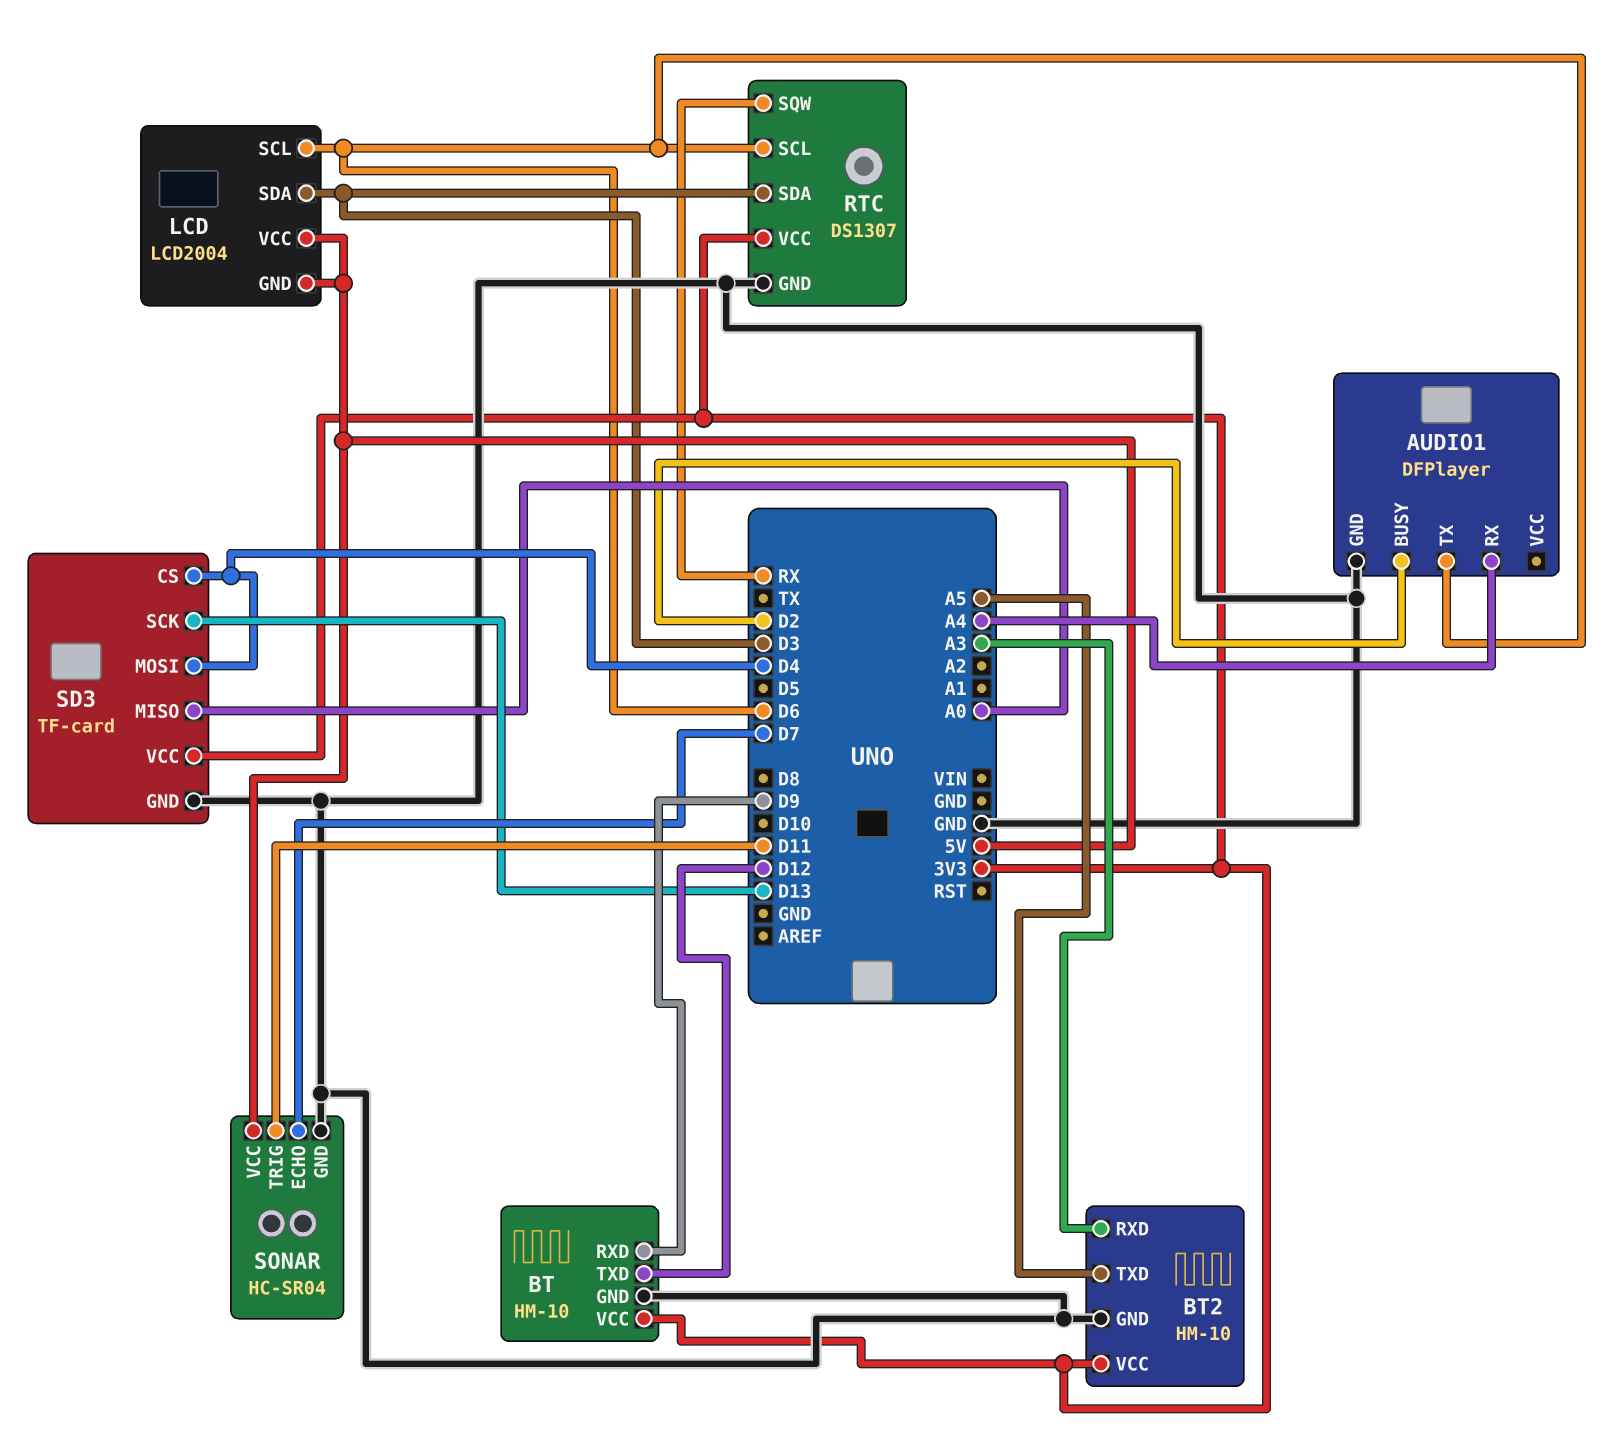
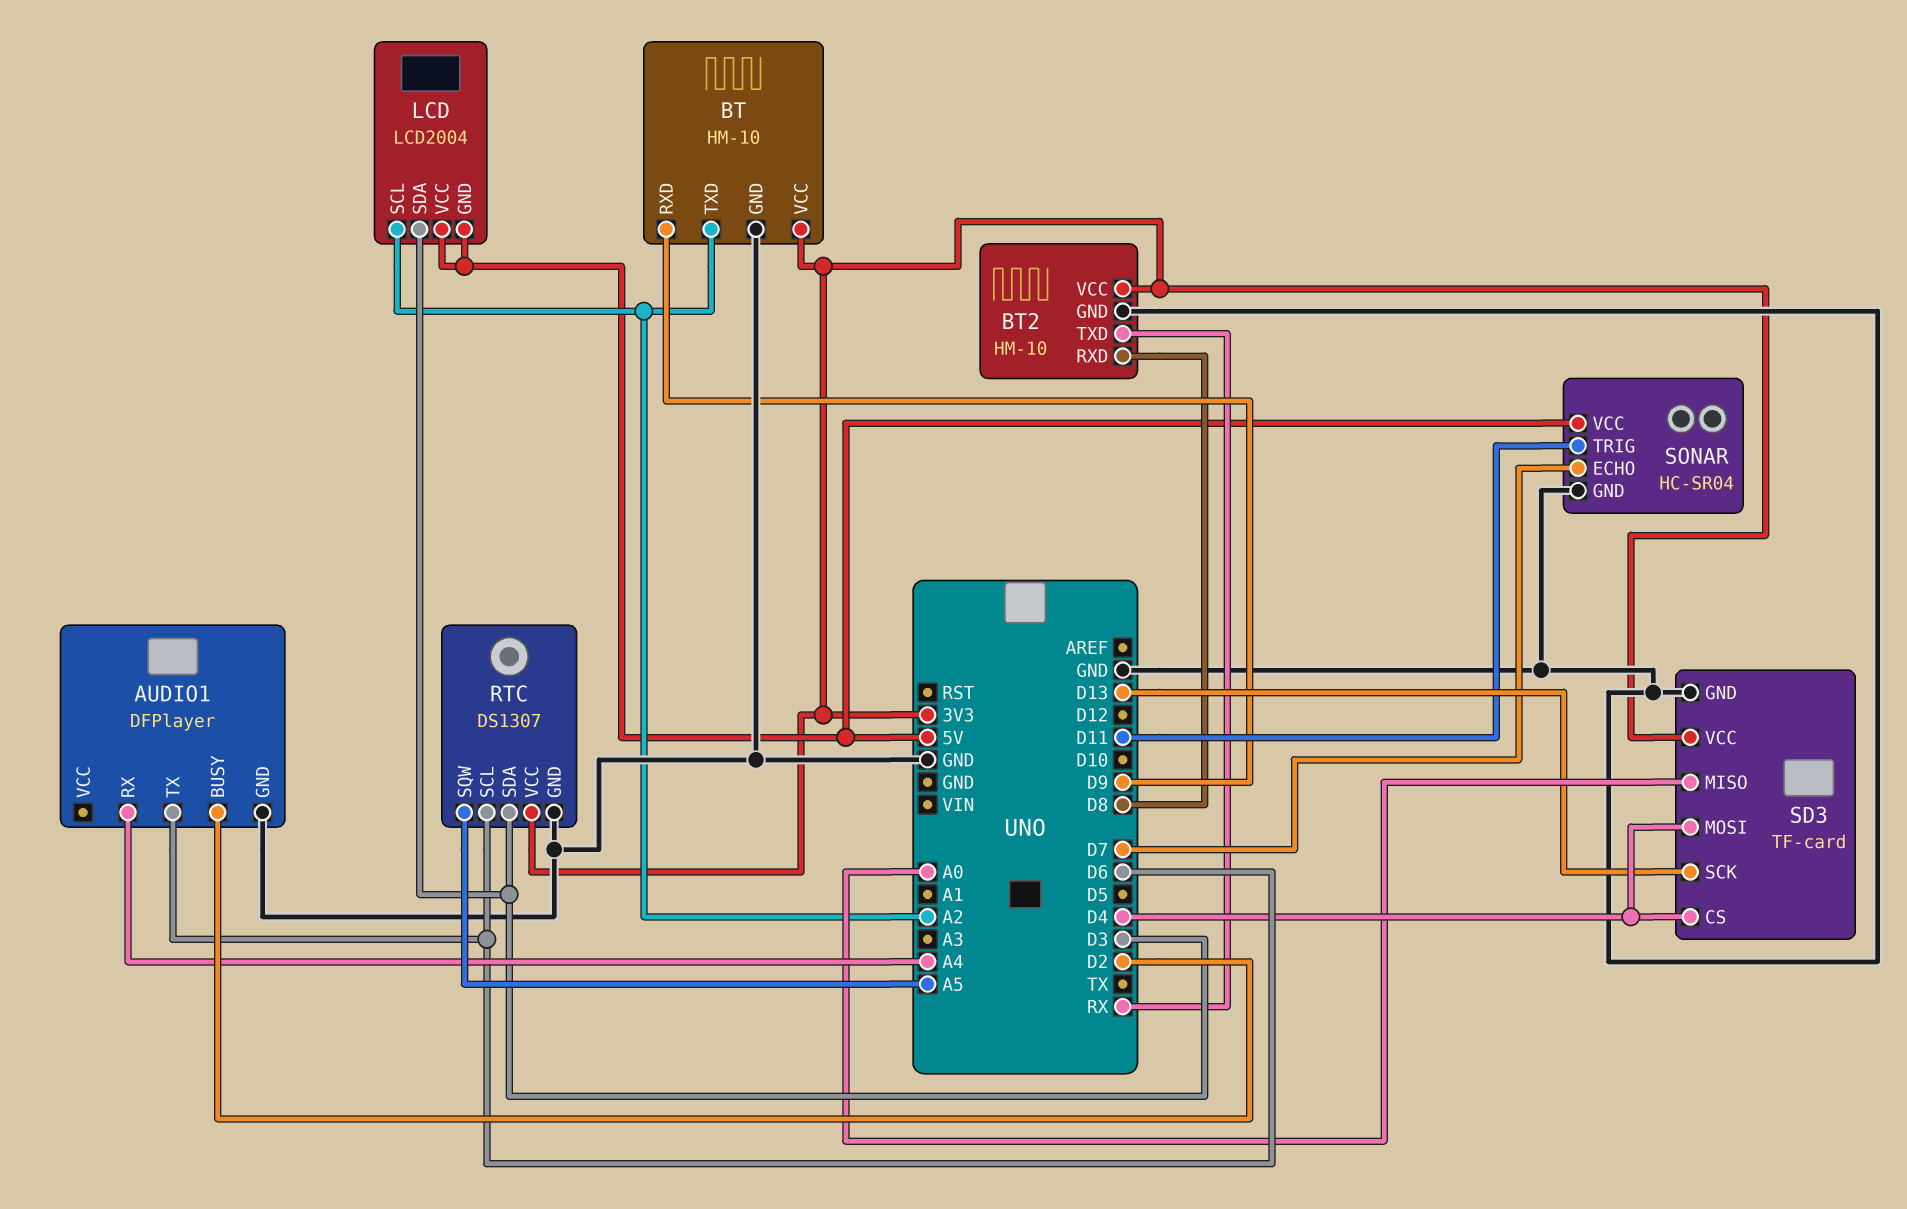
BT pin TXD: D12 -> A2
BT2 pin RXD: A3 -> D8
BT2 pin TXD: A5 -> RX
LCD pin SCL: D6 -> A2
RTC pin SQW: RX -> A5

